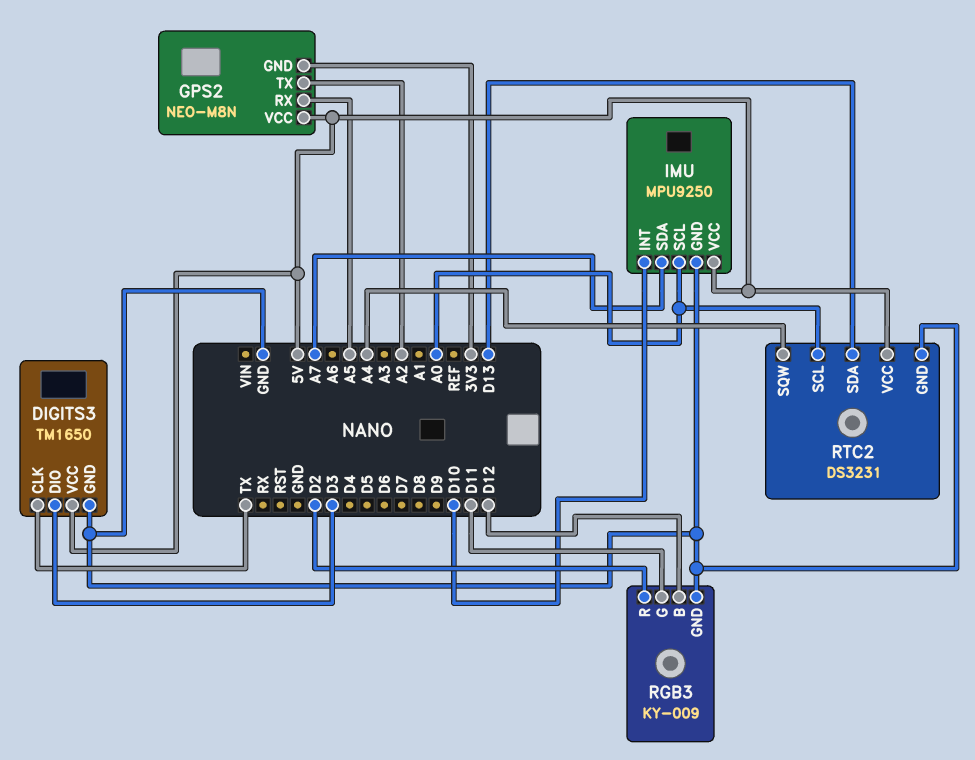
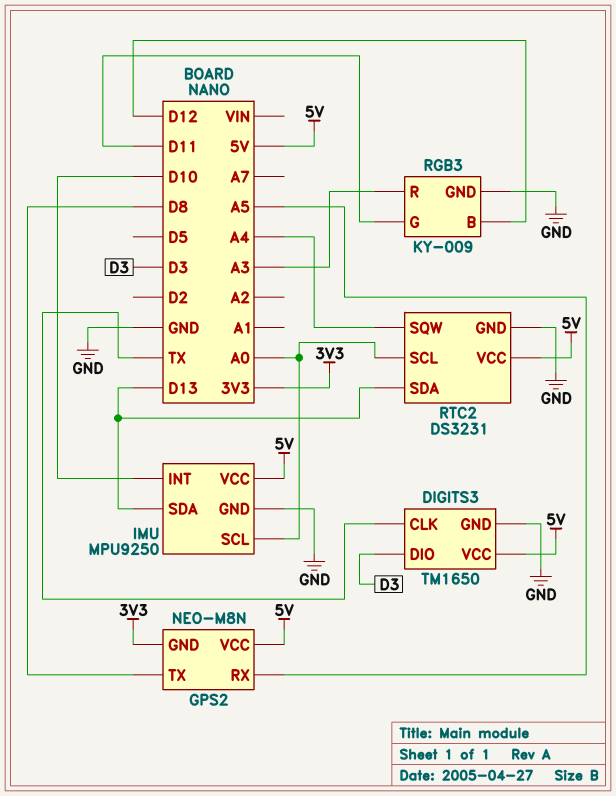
GPS2 pin TX: A2 -> D8
IMU pin SDA: A7 -> D13
RGB3 pin R: D2 -> A3

